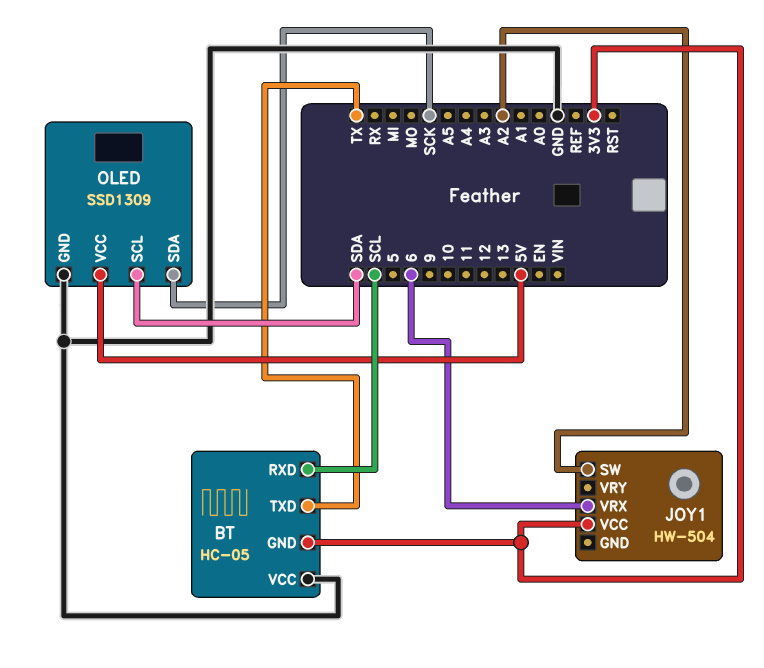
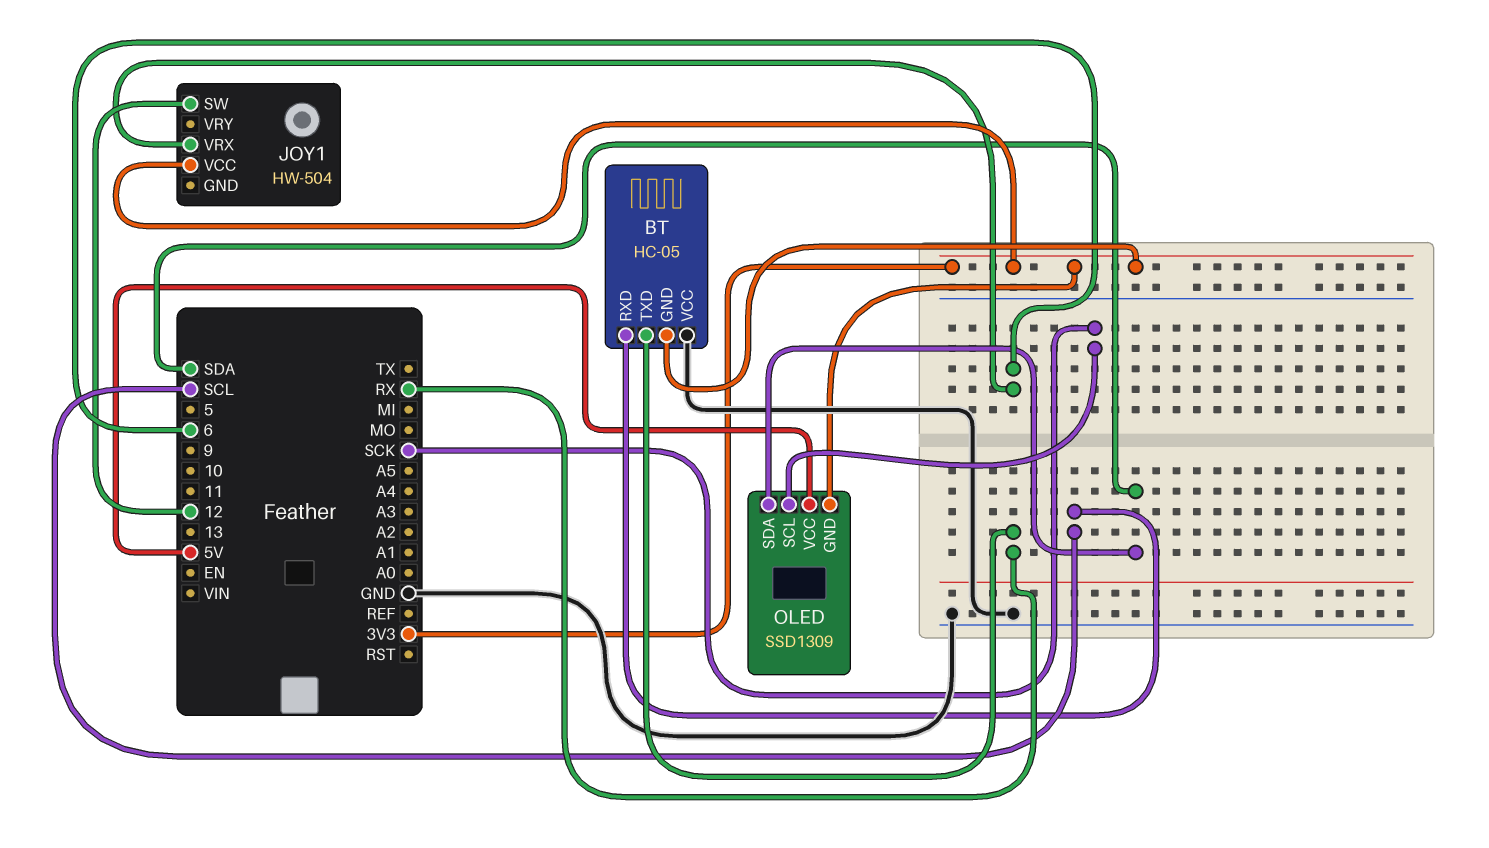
BT pin TXD: TX -> RX
JOY1 pin SW: A2 -> 12
OLED pin GND: GND -> 3V3
OLED pin SCL: SDA -> SCK
OLED pin SDA: SCK -> SDA

